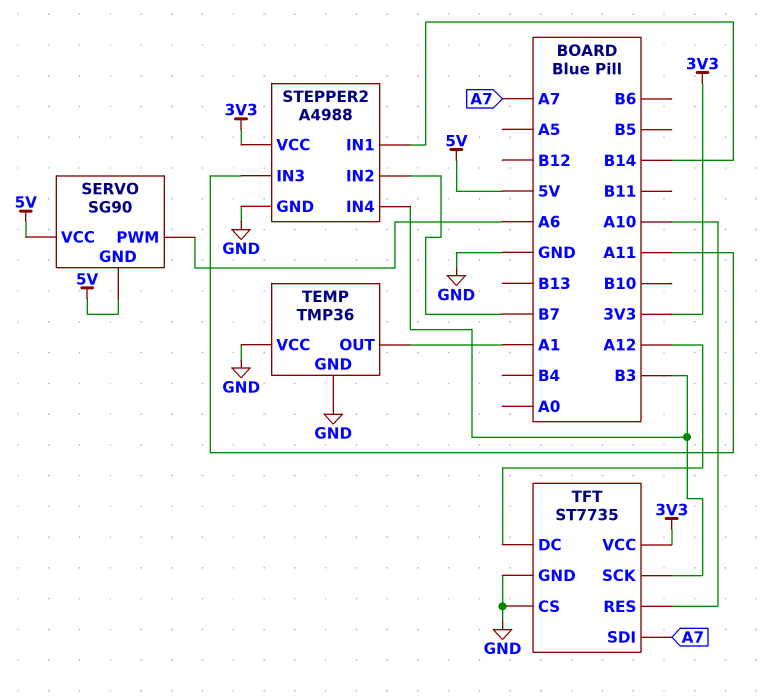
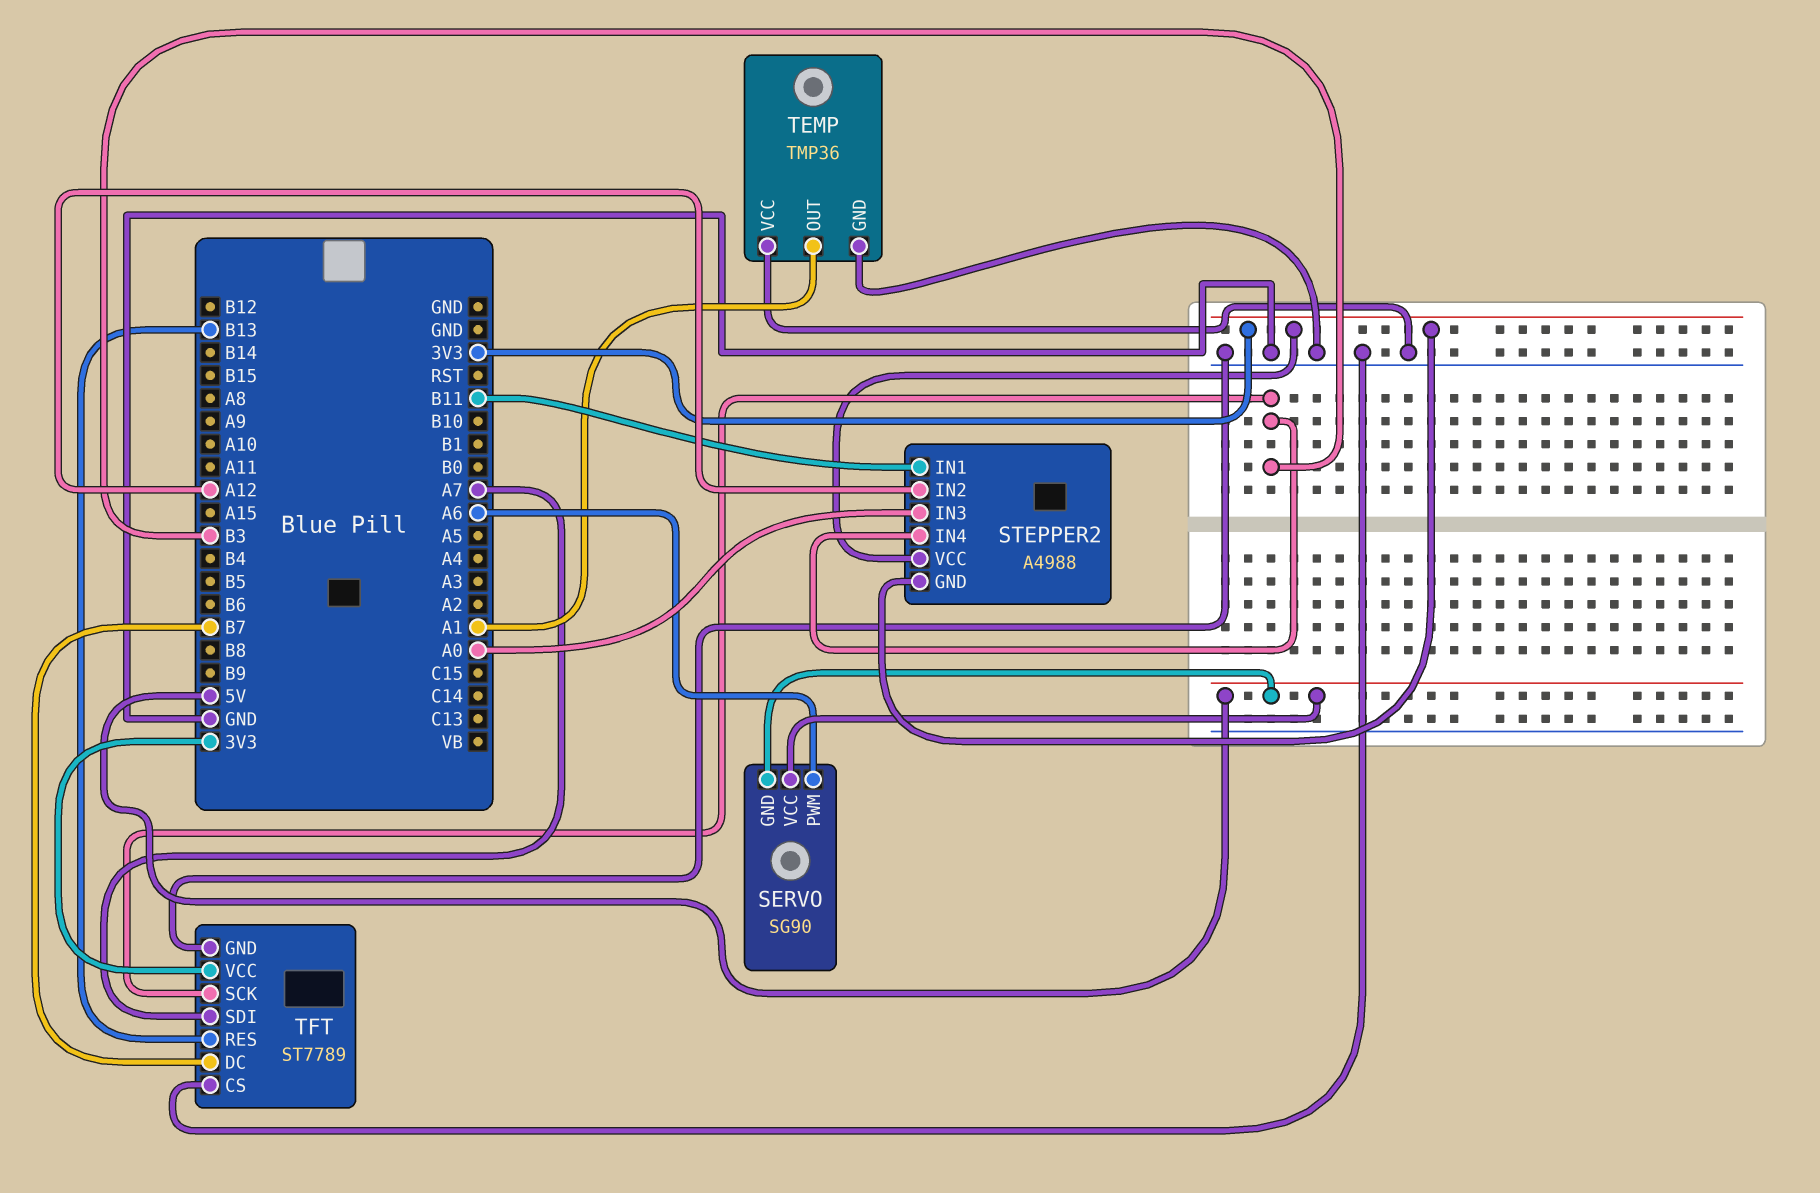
STEPPER2 pin GND: GND -> 3V3
STEPPER2 pin IN1: B14 -> B11
STEPPER2 pin IN2: B7 -> A12
STEPPER2 pin IN3: A11 -> A0
TFT: ST7735 -> ST7789
TFT pin DC: A12 -> B7
TFT pin RES: A10 -> B13

